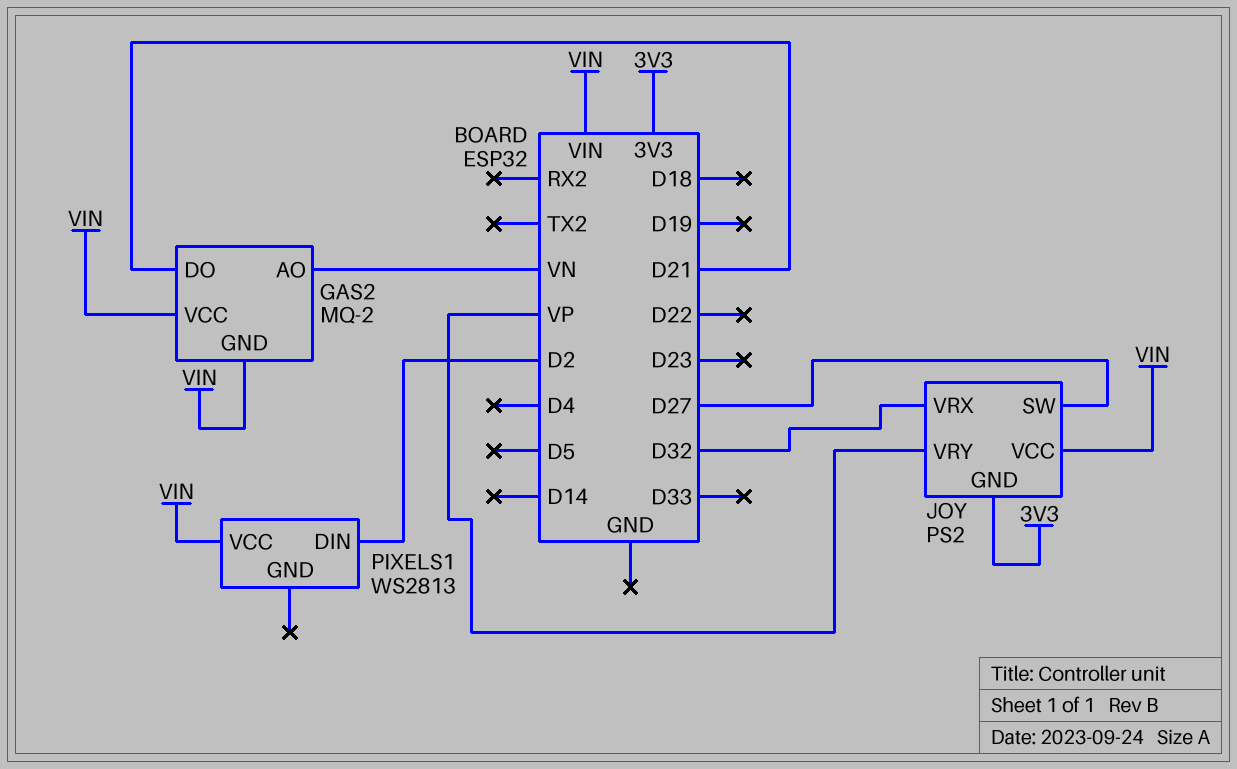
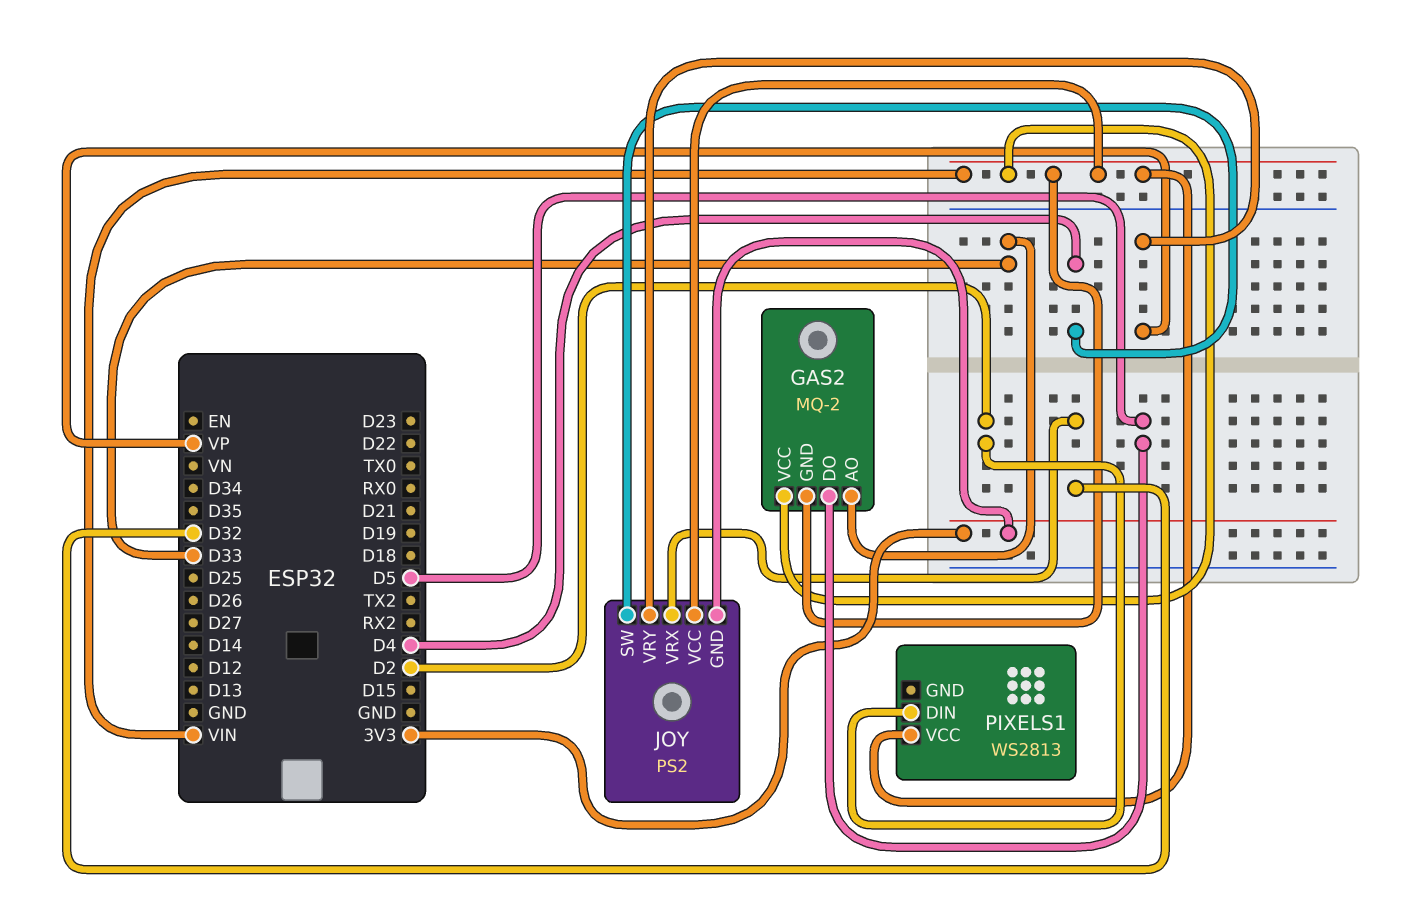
GAS2 pin AO: VN -> D33
GAS2 pin DO: D21 -> D5
JOY pin SW: D27 -> D4

